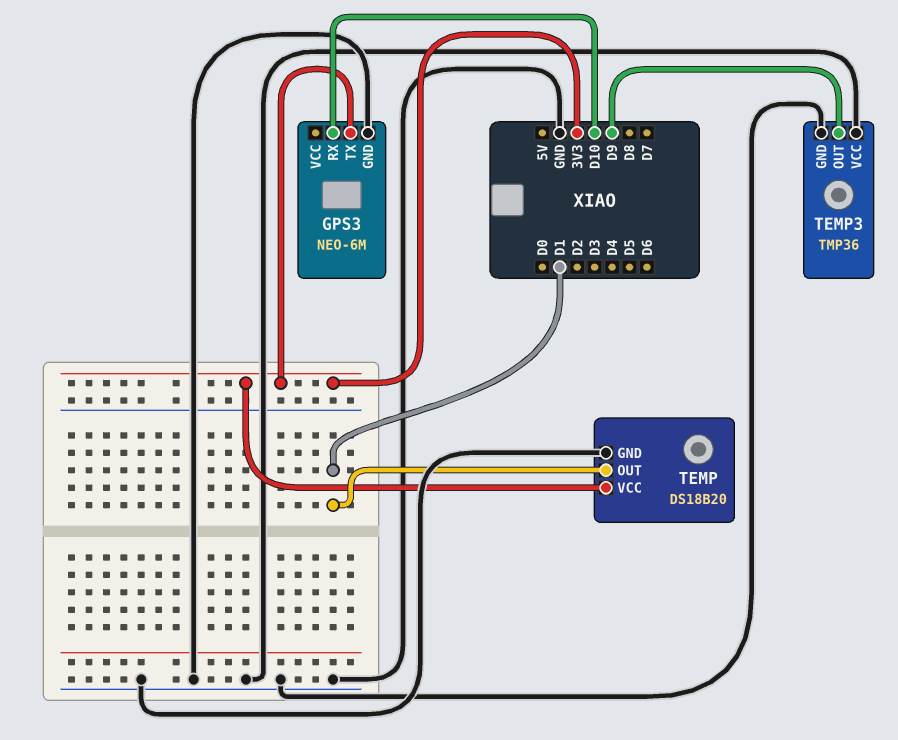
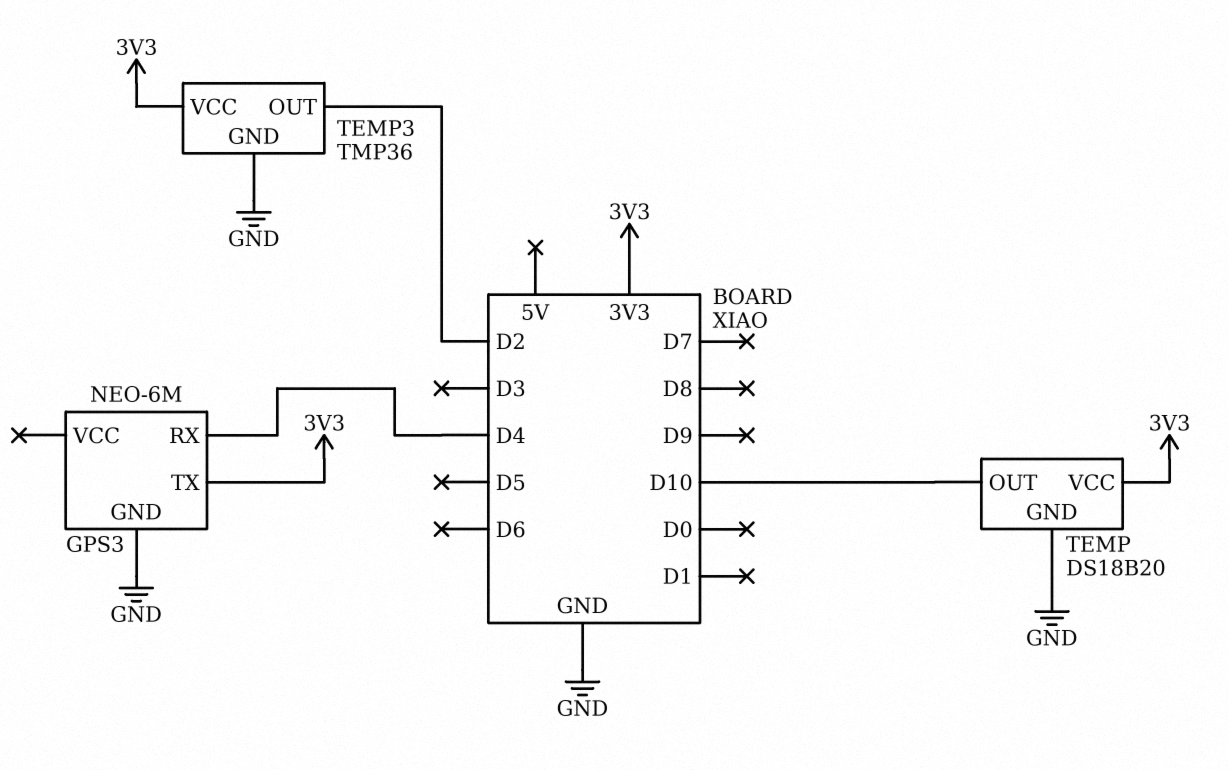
GPS3 pin RX: D10 -> D4
TEMP pin OUT: D1 -> D10
TEMP3 pin OUT: D9 -> D2
TEMP3 pin VCC: GND -> 3V3

